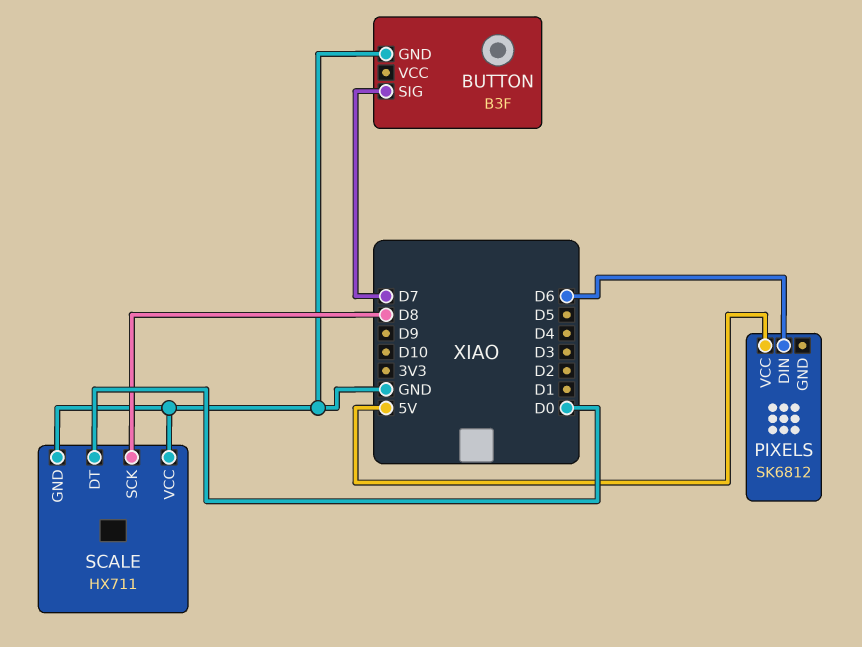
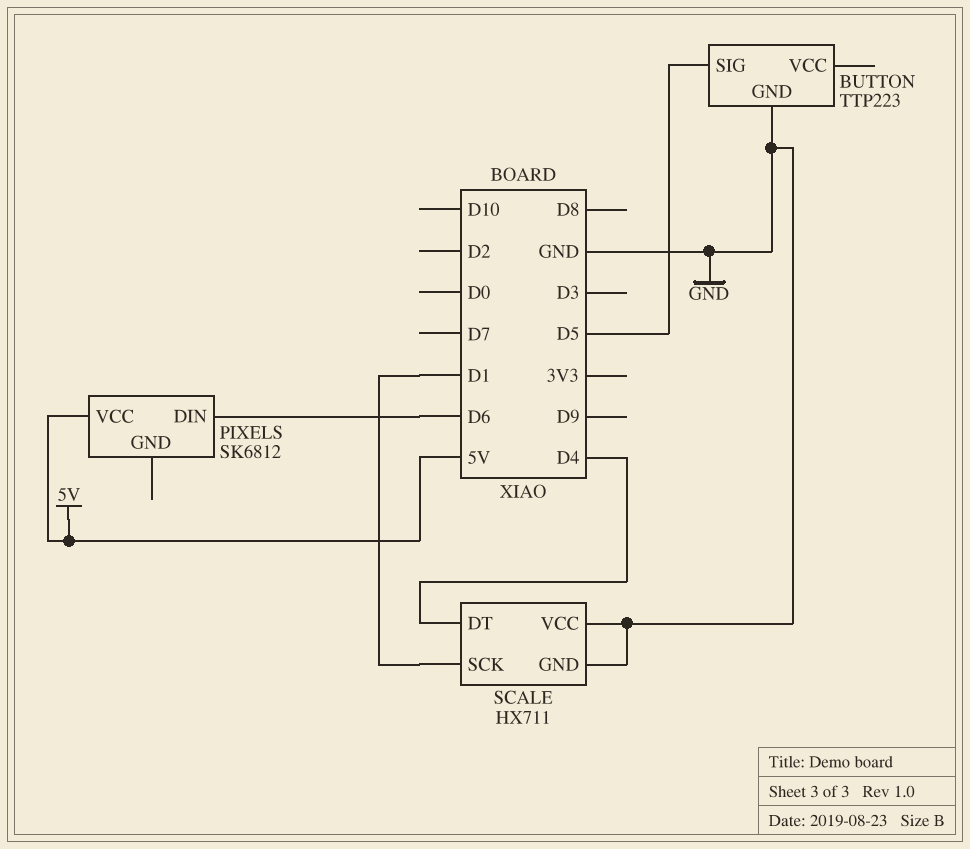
BUTTON: B3F -> TTP223
BUTTON pin SIG: D7 -> D5
SCALE pin DT: D0 -> D4
SCALE pin SCK: D8 -> D1

